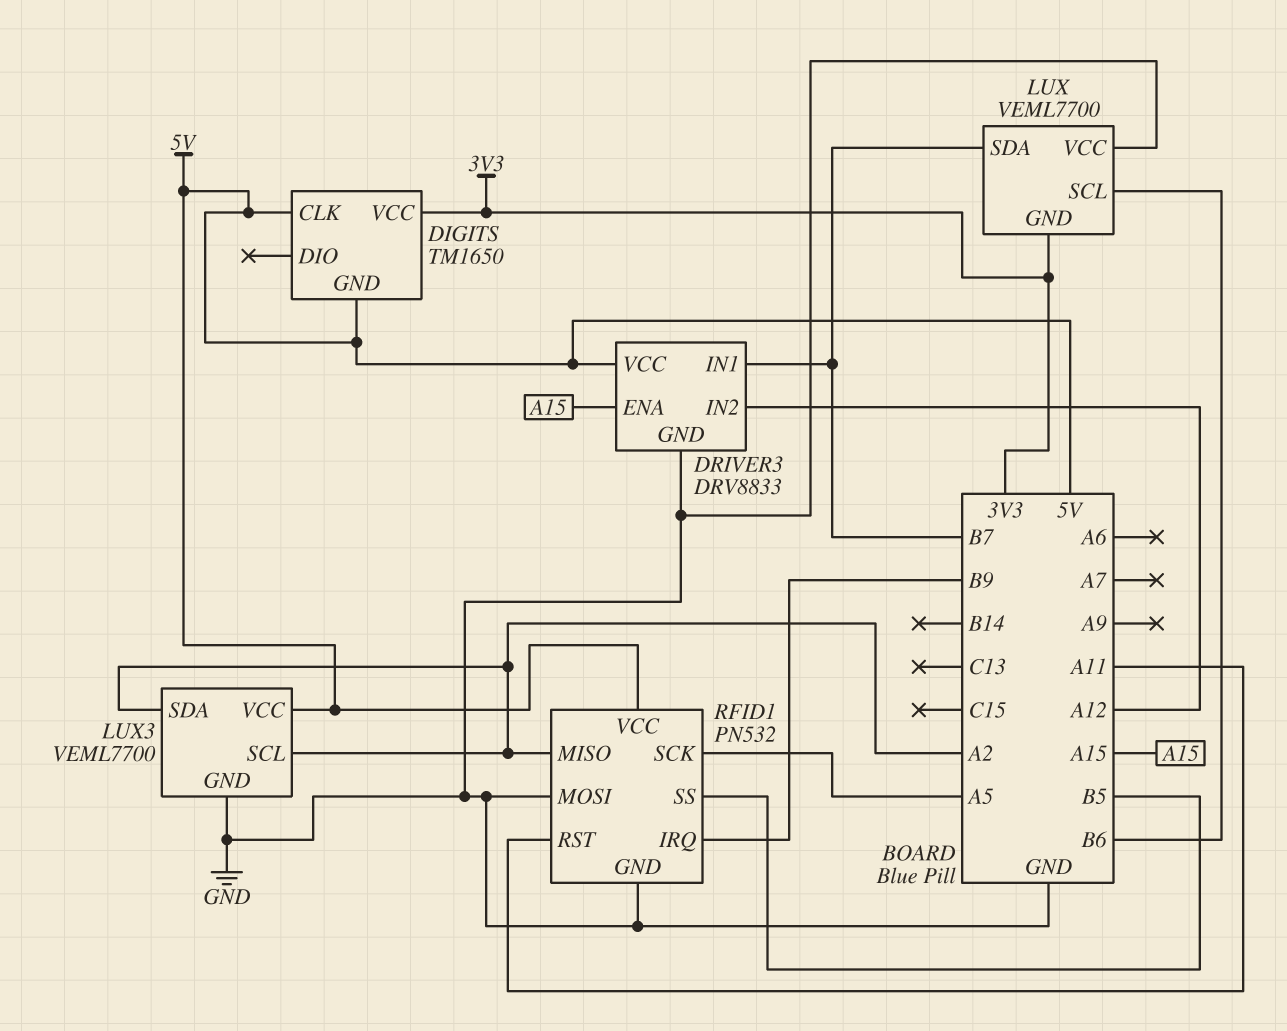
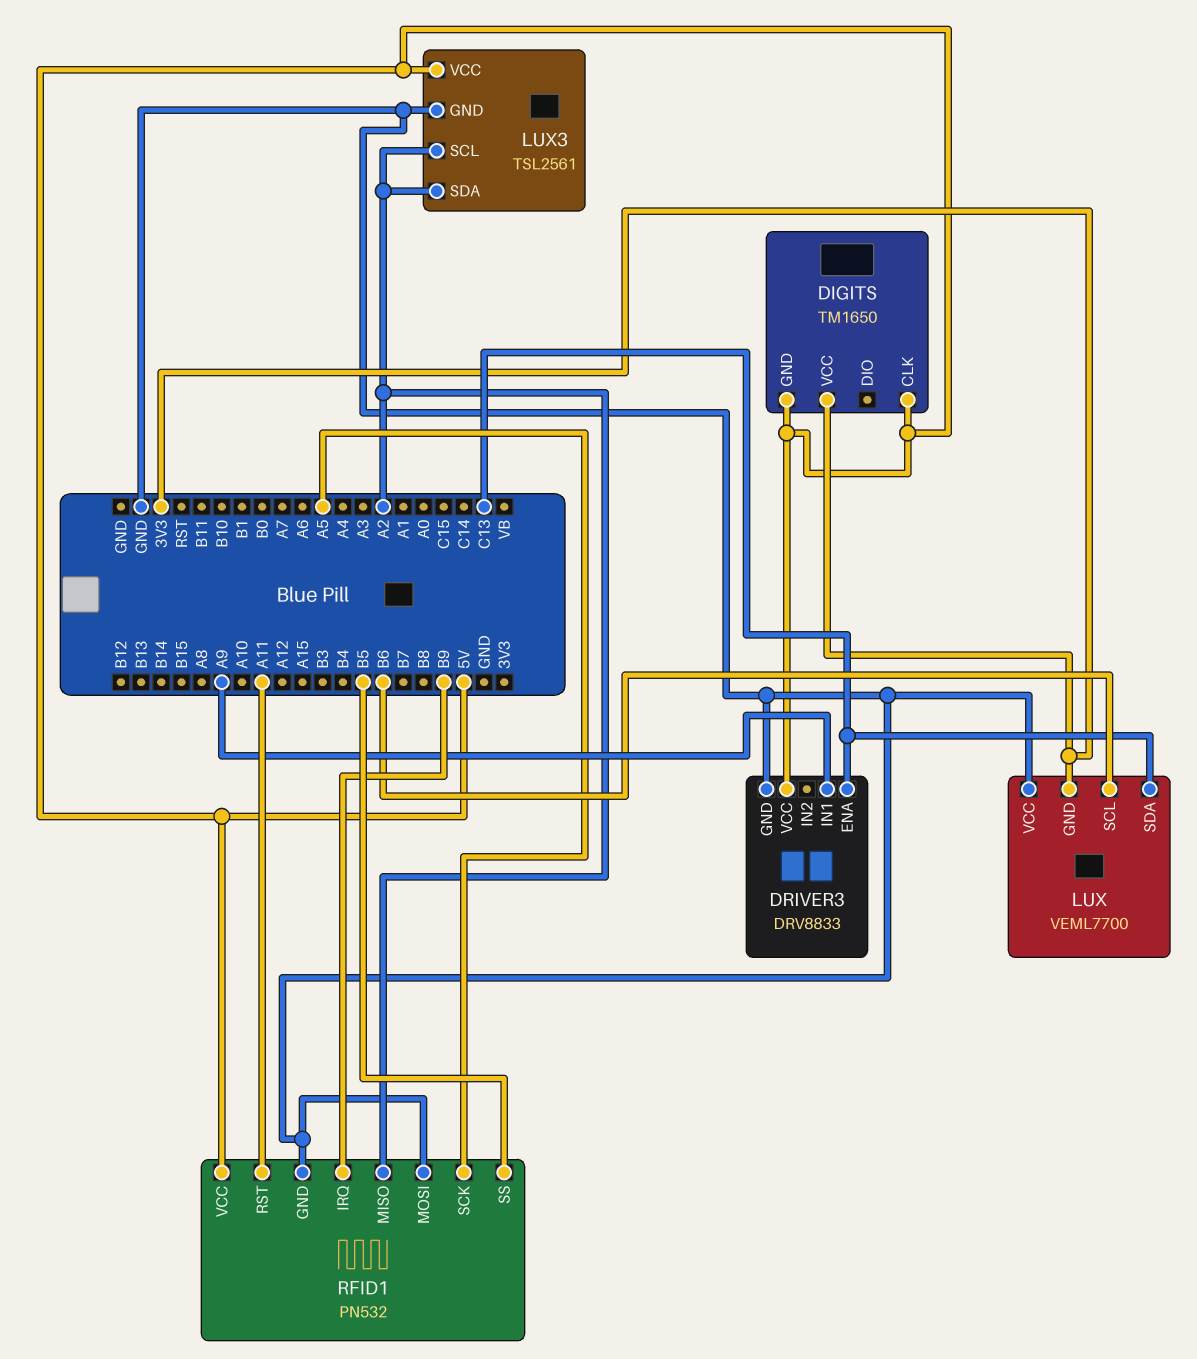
DRIVER3 pin ENA: A15 -> C13
DRIVER3 pin IN1: B7 -> A9
DRIVER3 pin IN2: A12 -> none
LUX pin SDA: B7 -> C13
LUX3: VEML7700 -> TSL2561

